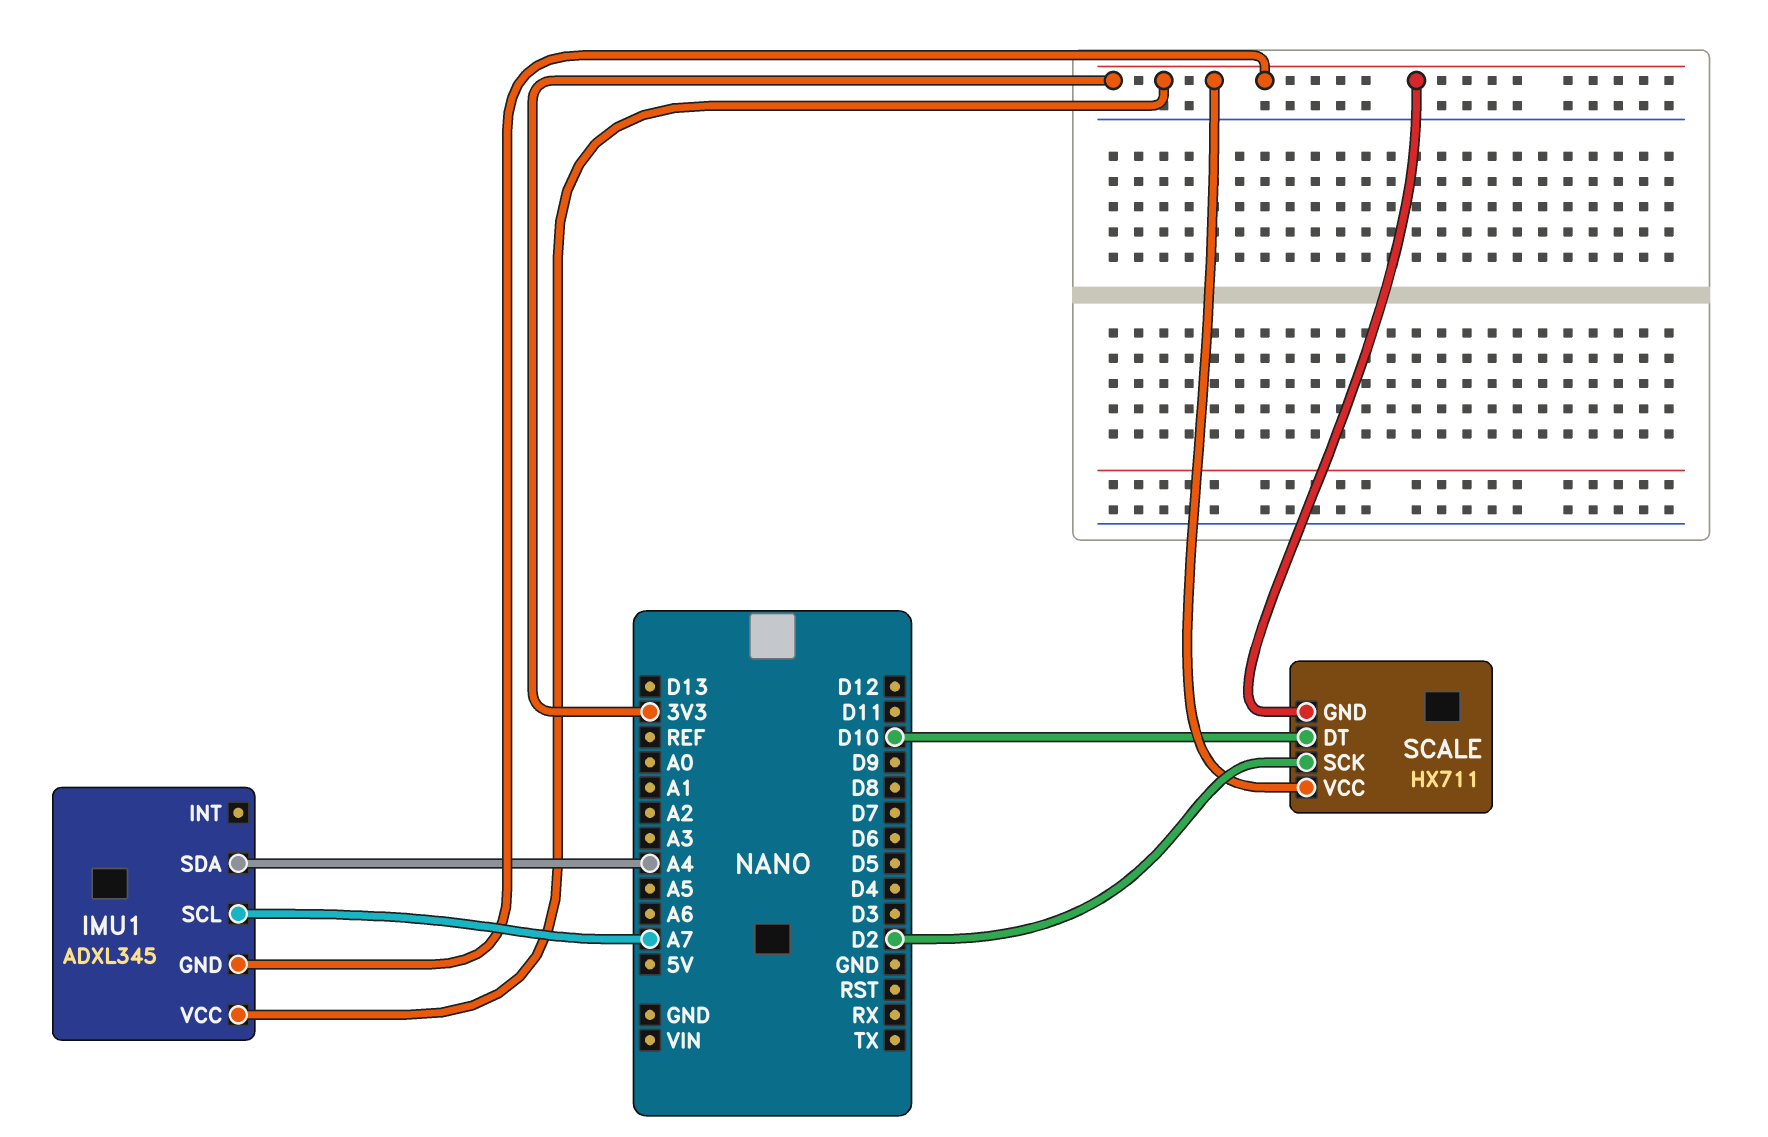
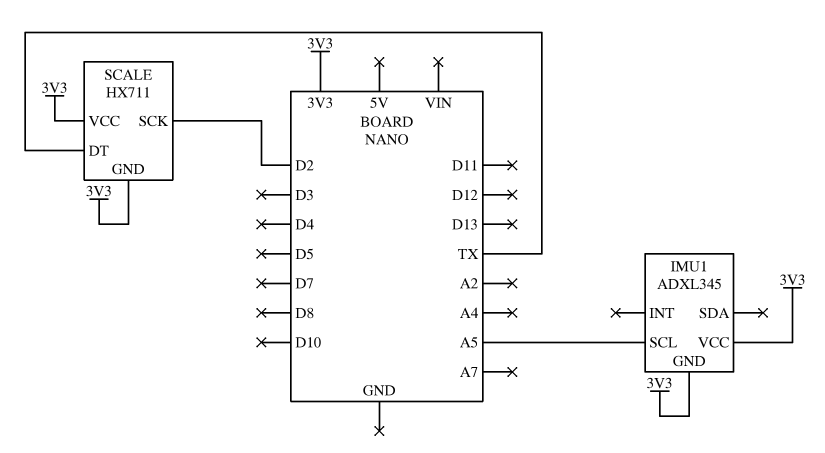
IMU1 pin SCL: A7 -> A5
IMU1 pin SDA: A4 -> none
SCALE pin DT: D10 -> TX

